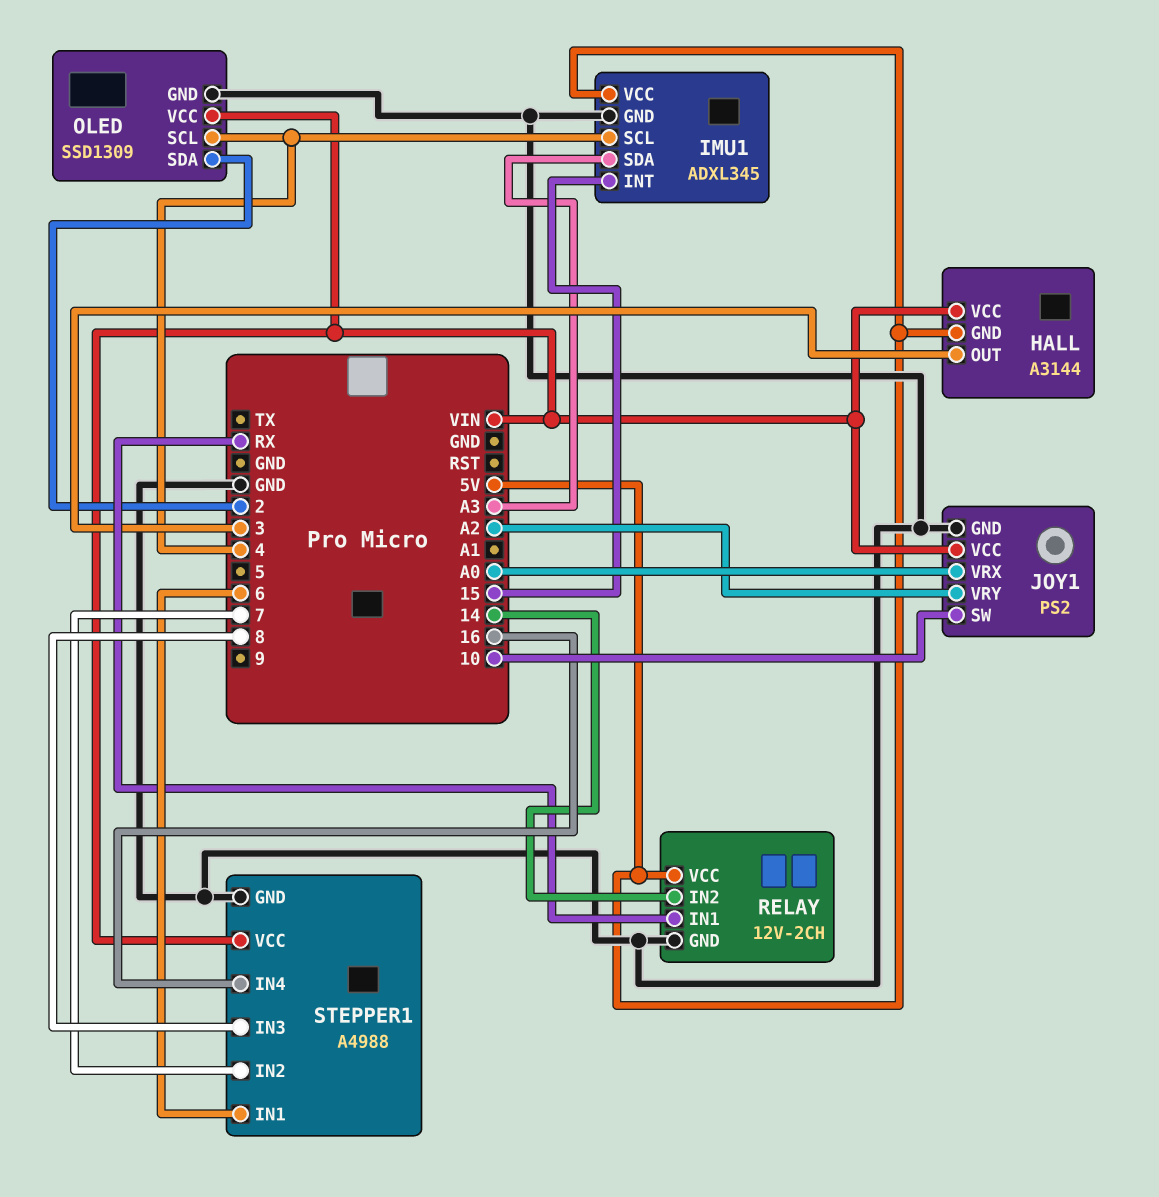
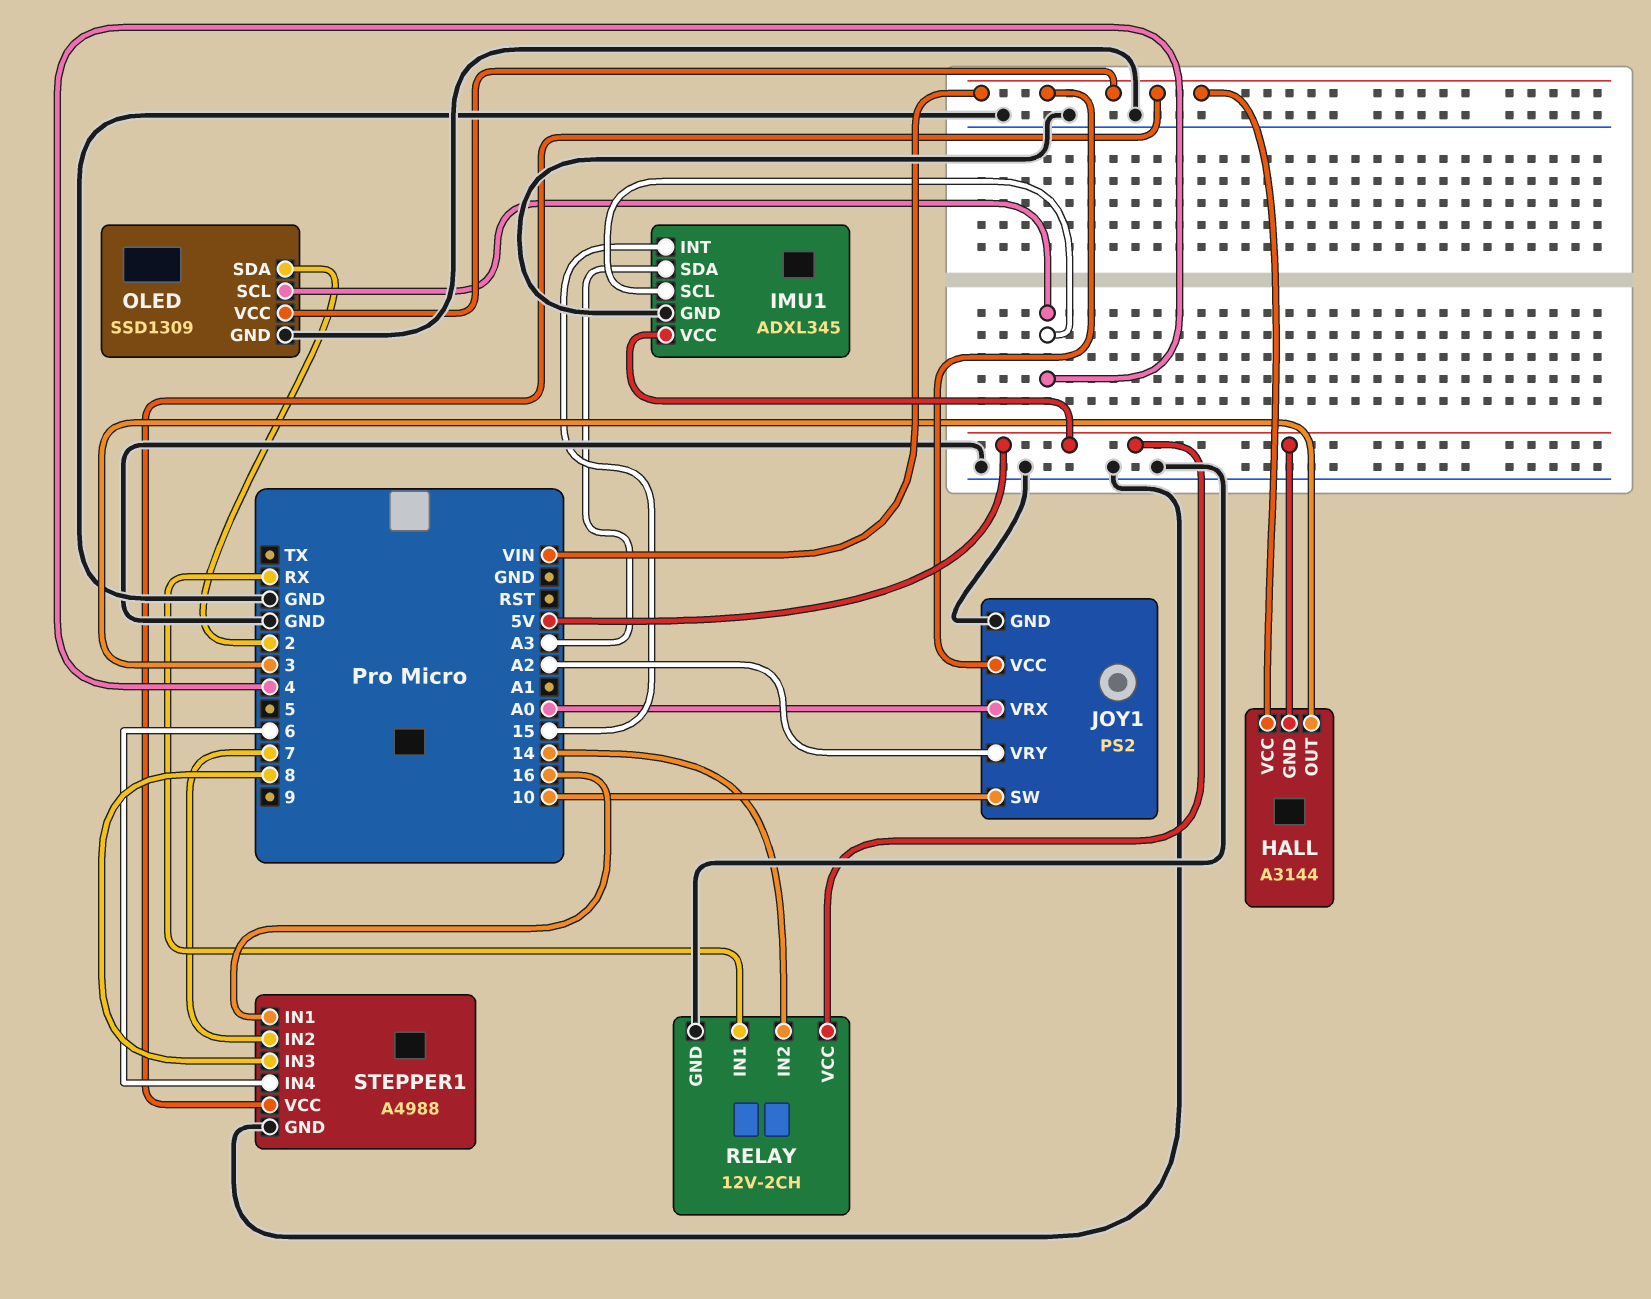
STEPPER1 pin IN1: 6 -> 16
STEPPER1 pin IN4: 16 -> 6

